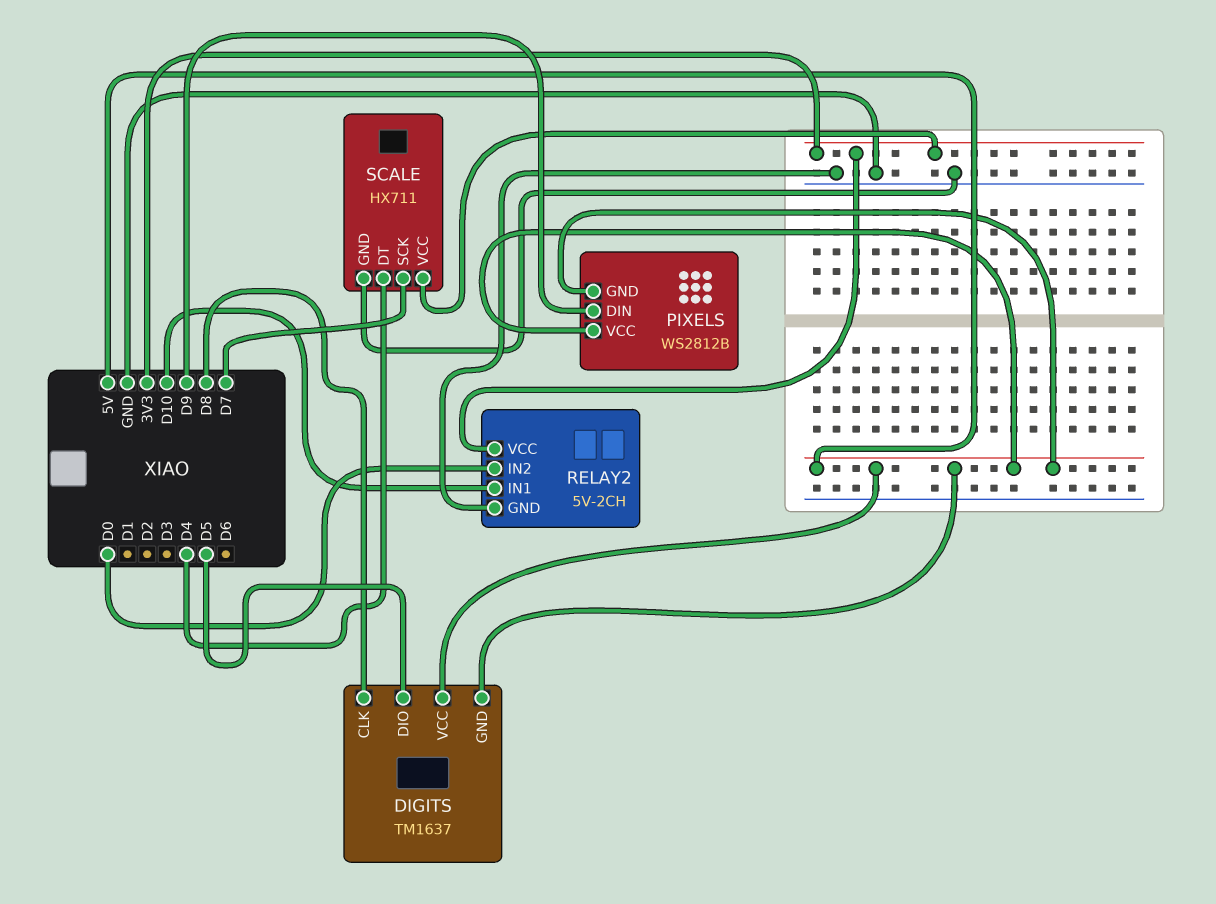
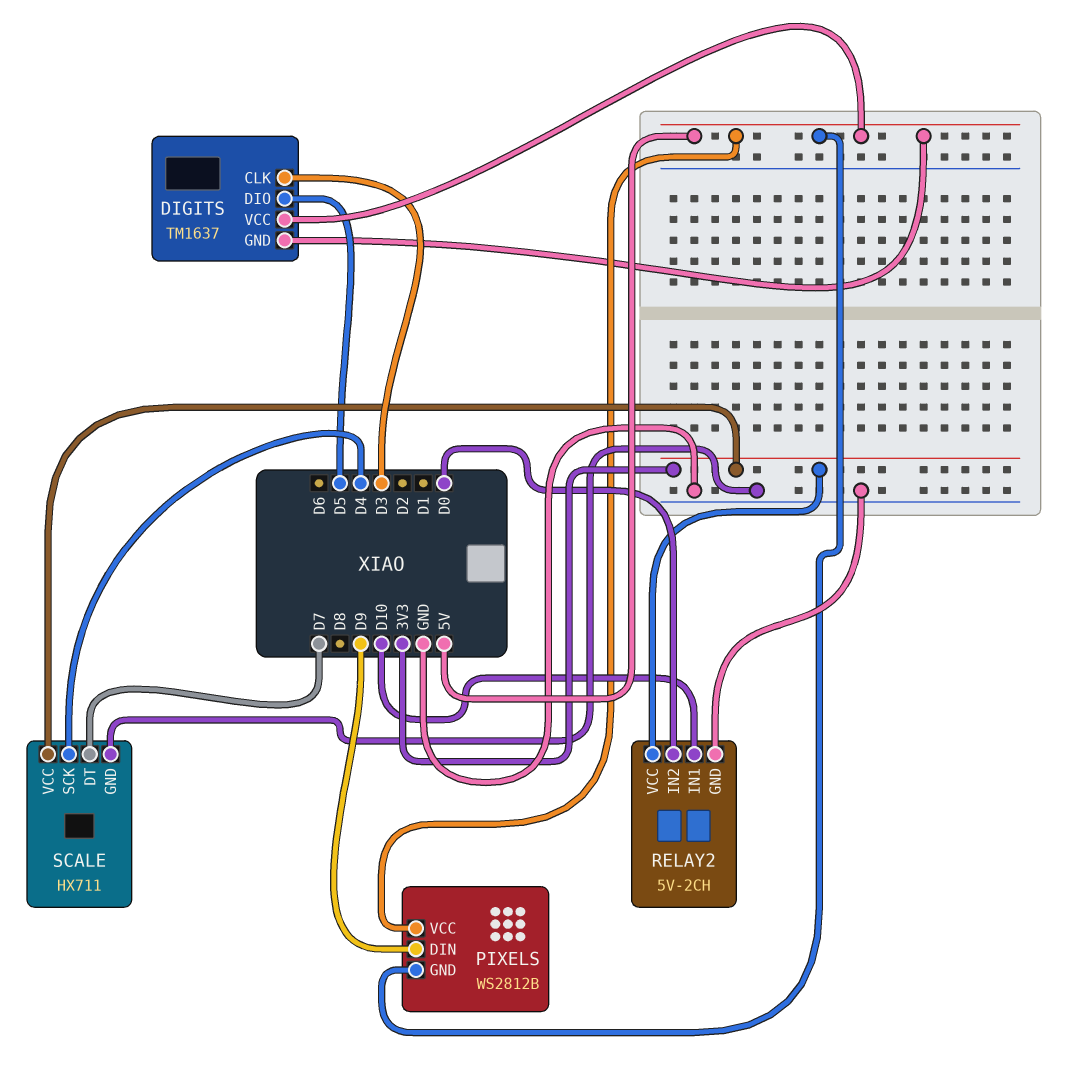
DIGITS pin CLK: D8 -> D3
SCALE pin DT: D4 -> D7
SCALE pin SCK: D7 -> D4

